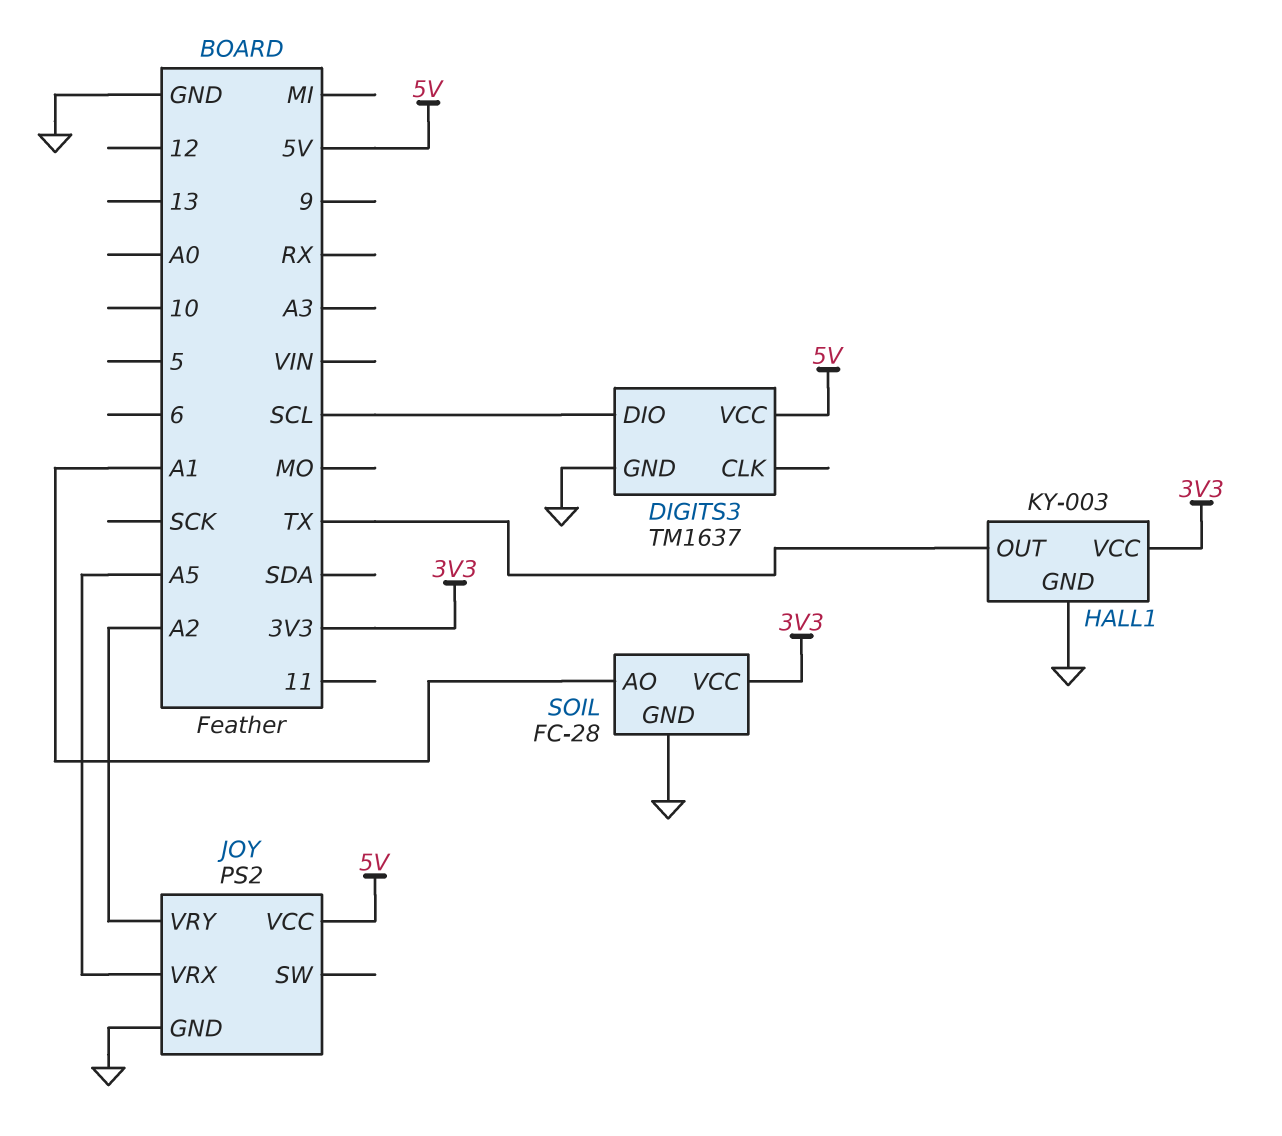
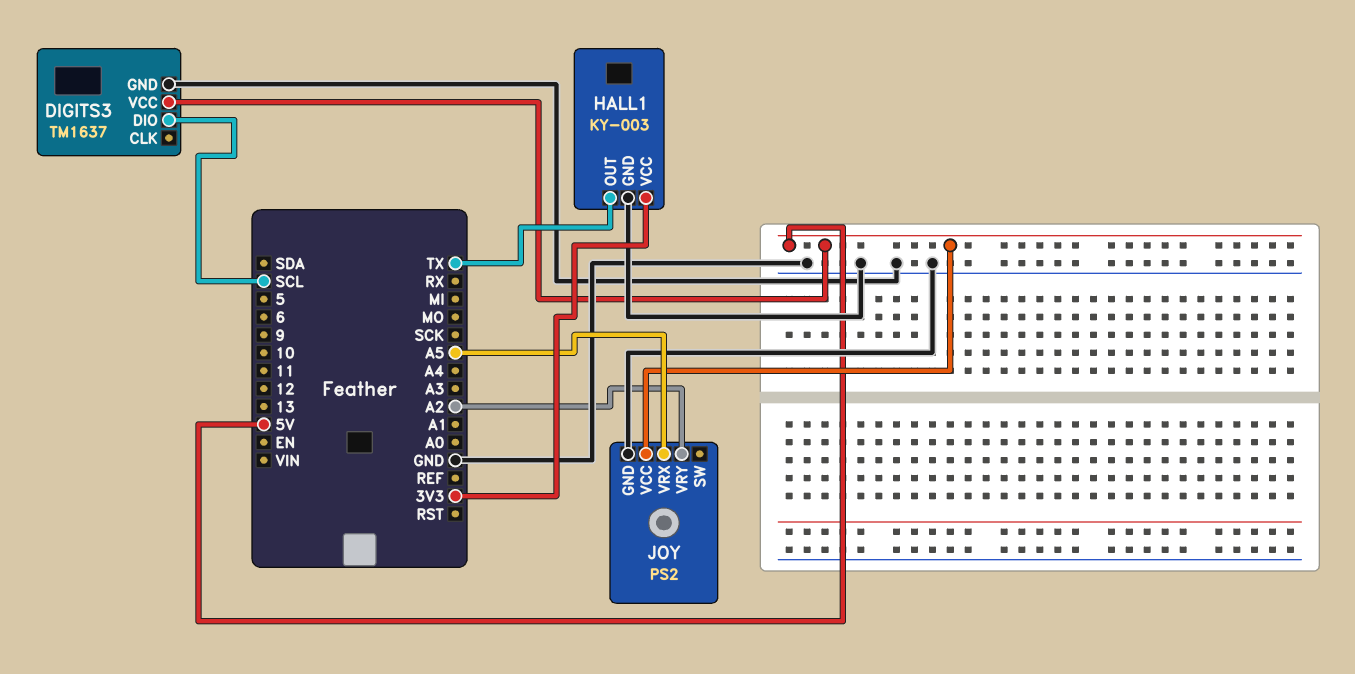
SOIL: FC-28 -> none
SOIL pin AO: A1 -> none
SOIL pin GND: GND -> none
SOIL pin VCC: 3V3 -> none

